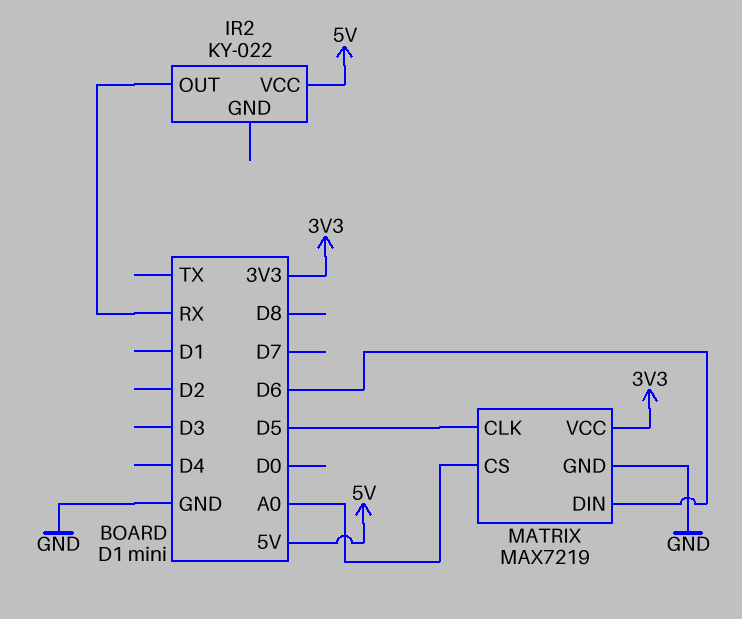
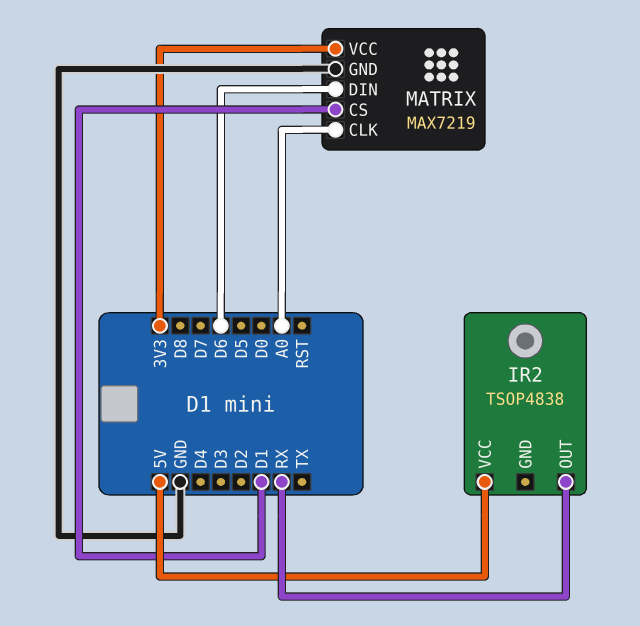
IR2: KY-022 -> TSOP4838
MATRIX pin CLK: D5 -> A0
MATRIX pin CS: A0 -> D1

